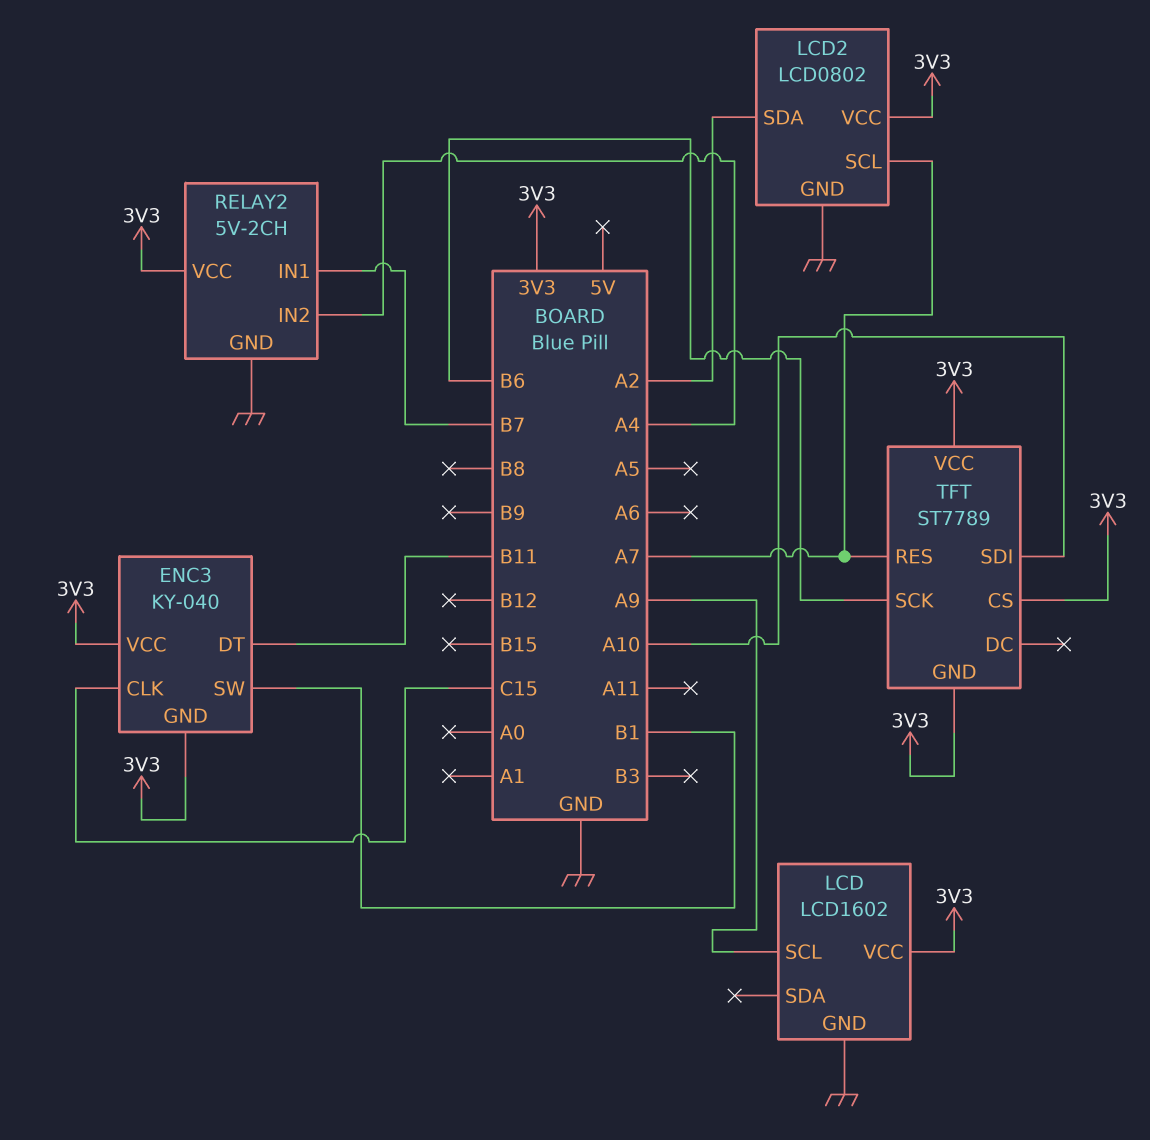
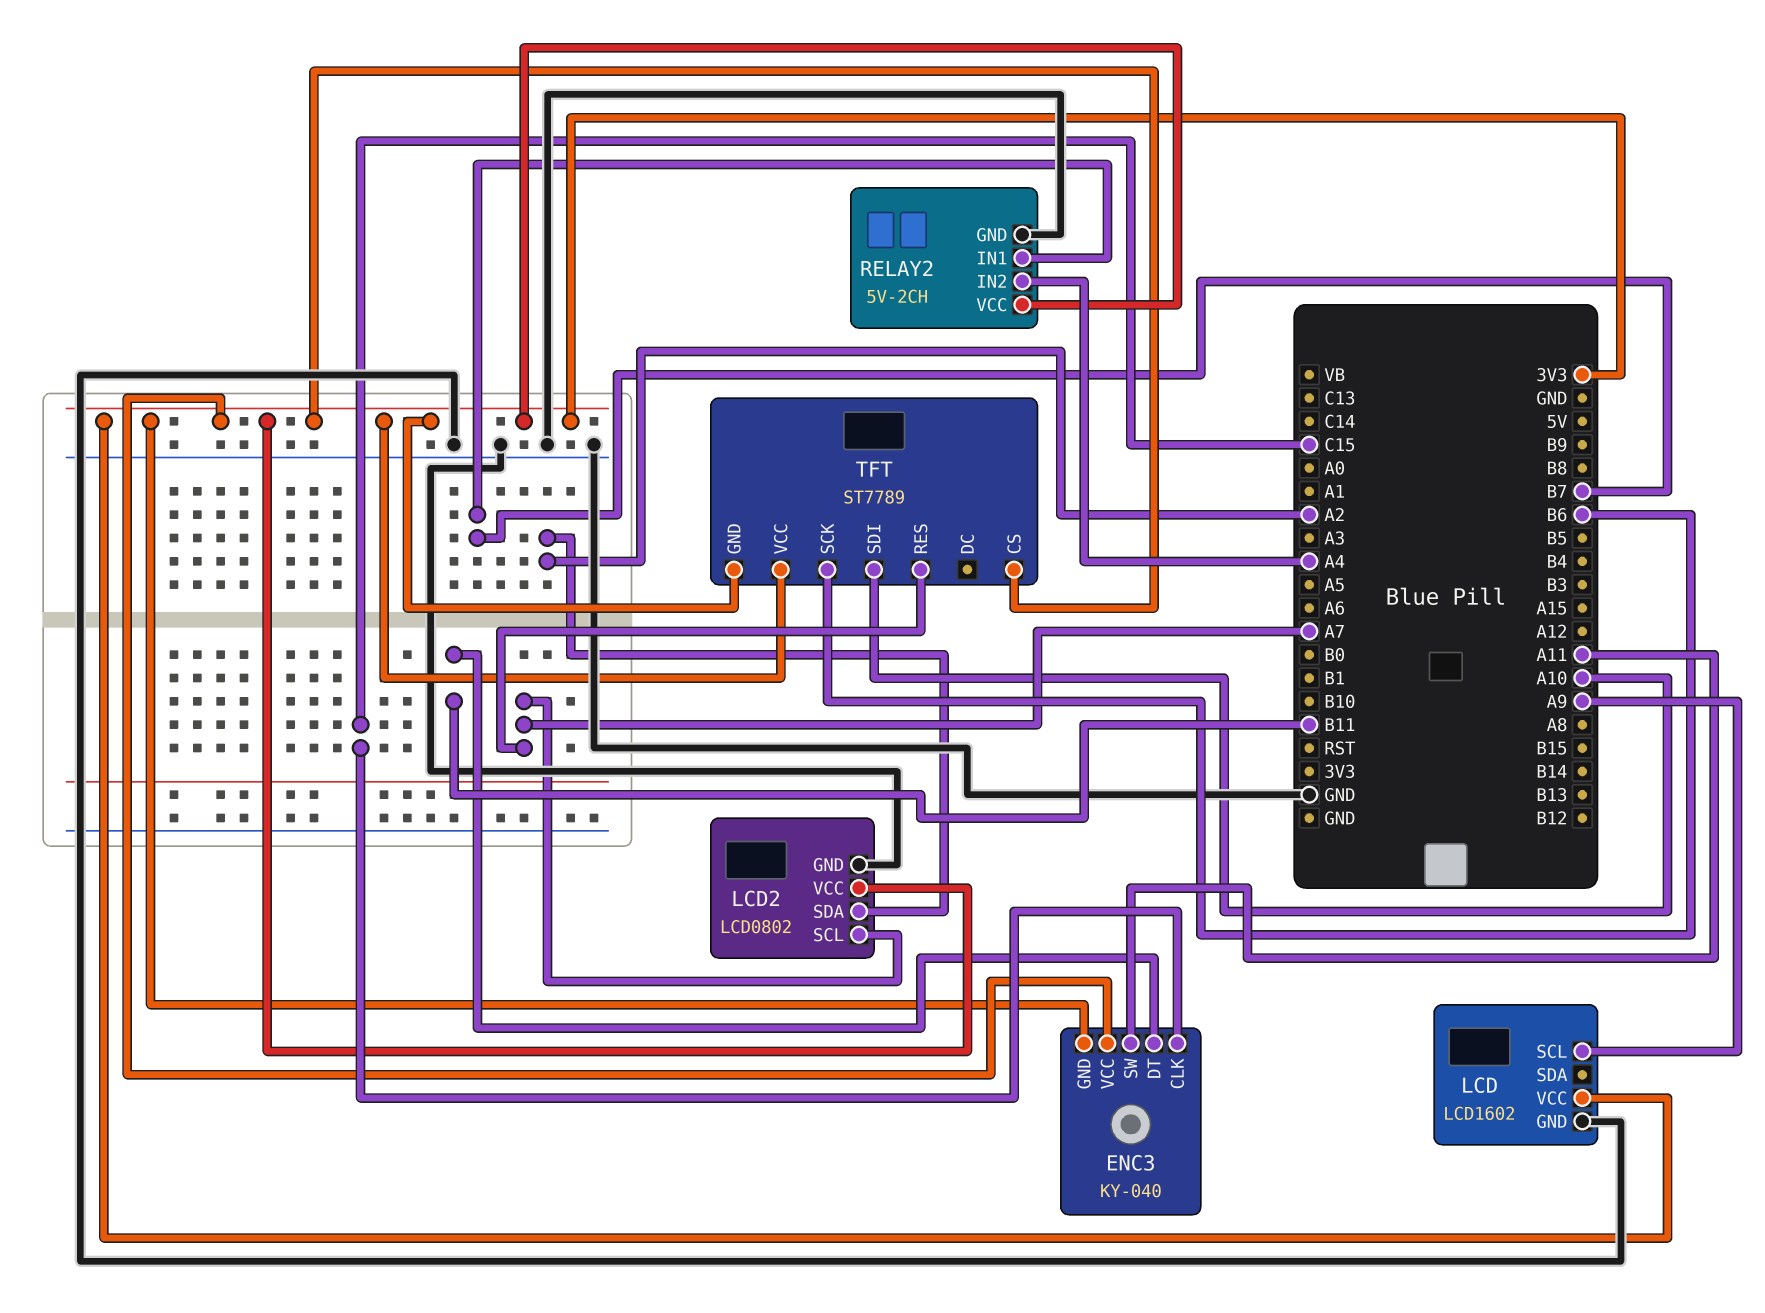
ENC3 pin SW: B1 -> A11

